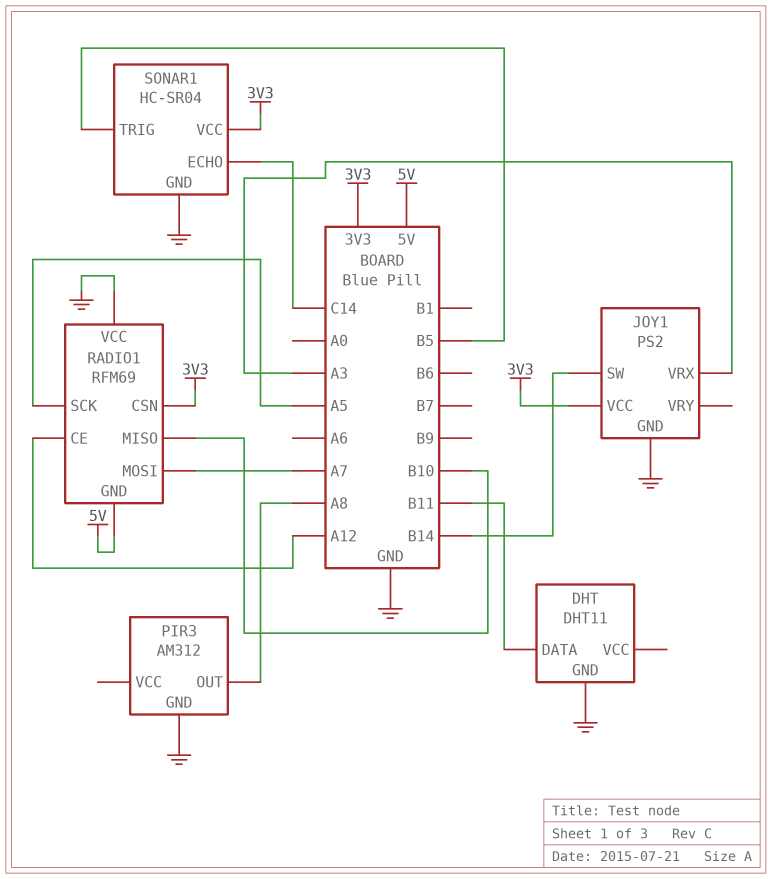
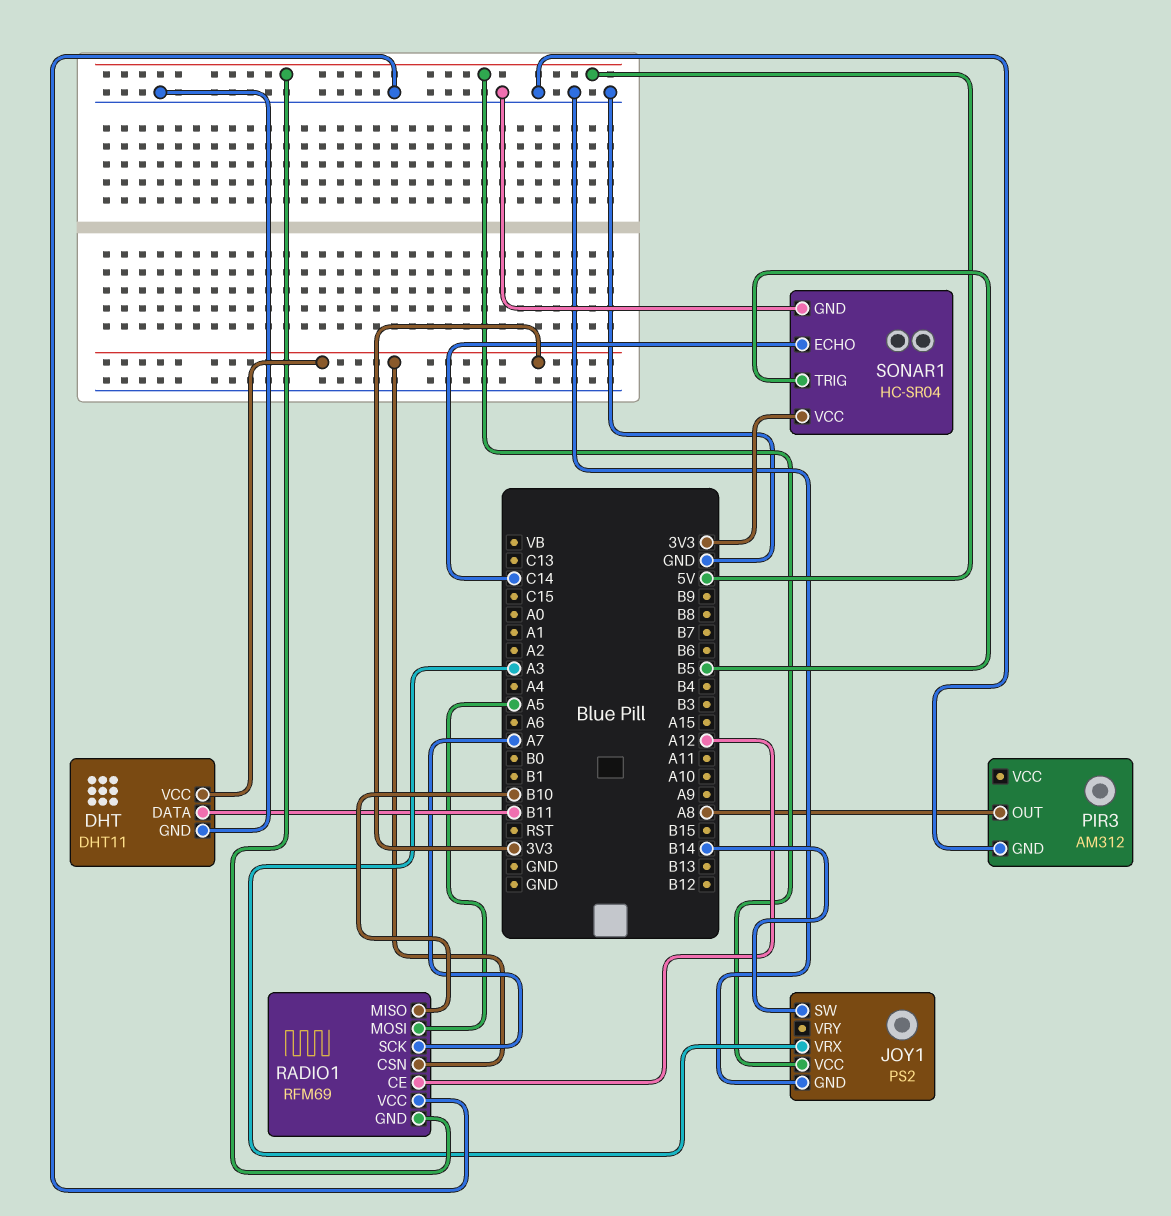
DHT pin VCC: none -> 3V3
JOY1 pin VCC: 3V3 -> 5V
RADIO1 pin MOSI: A7 -> A5
RADIO1 pin SCK: A5 -> A7

